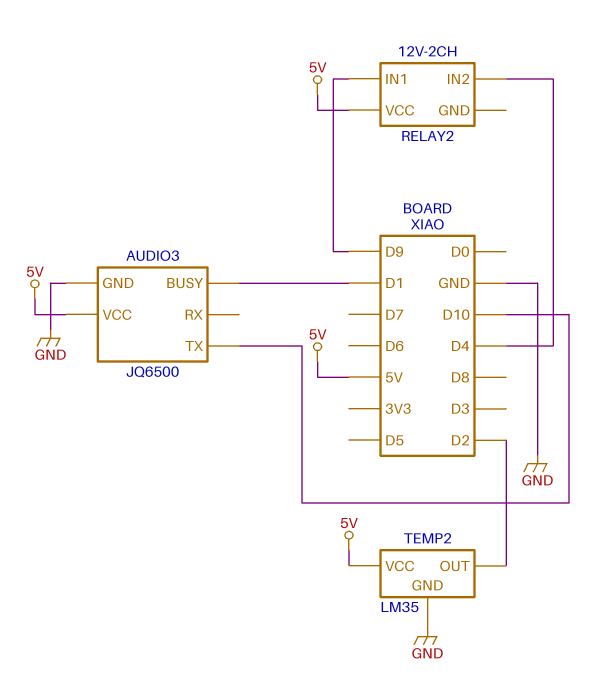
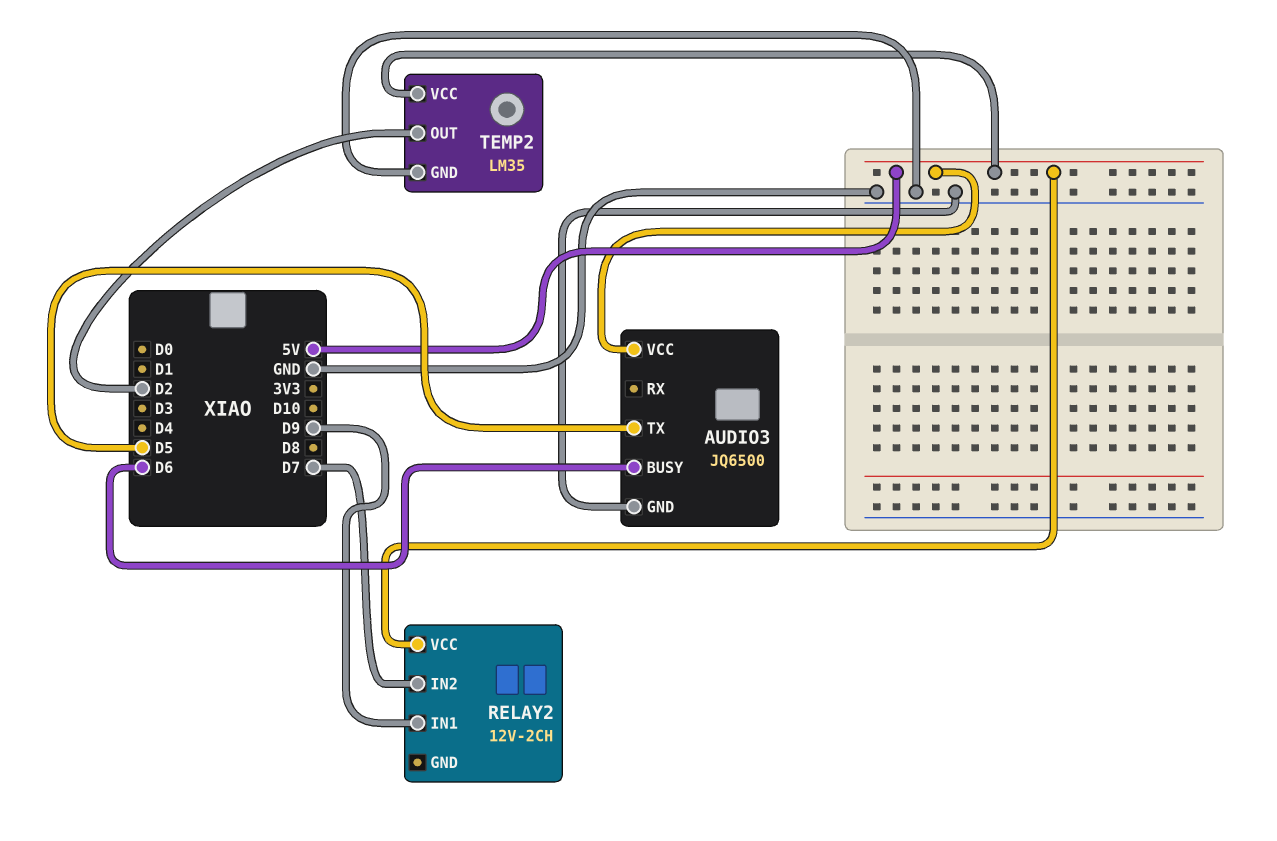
AUDIO3 pin BUSY: D1 -> D6
AUDIO3 pin TX: D10 -> D5
RELAY2 pin IN2: D4 -> D7

